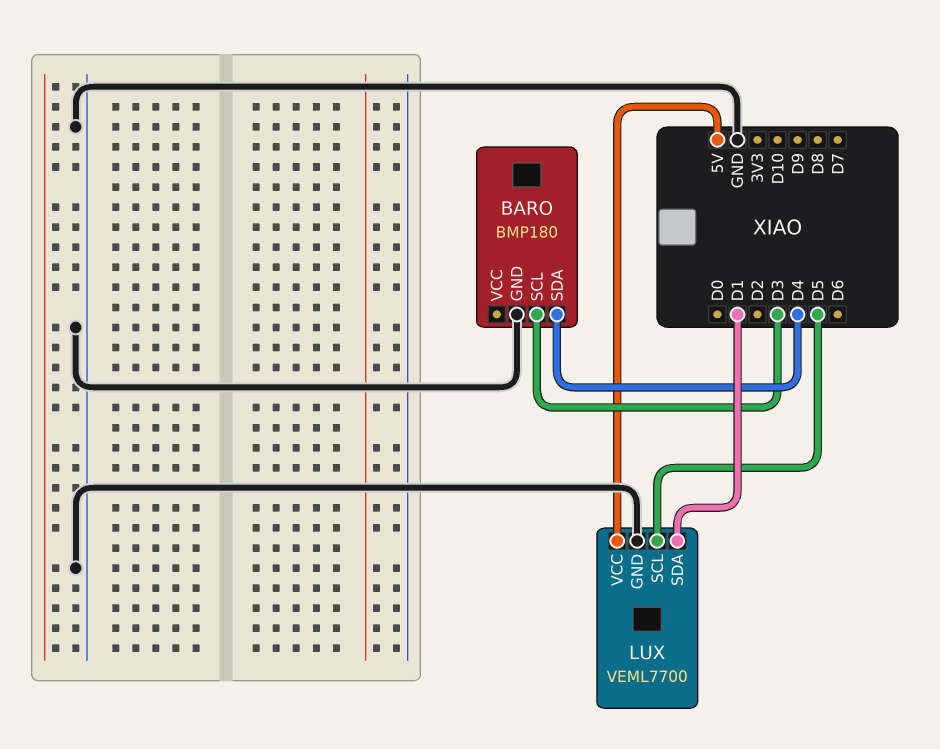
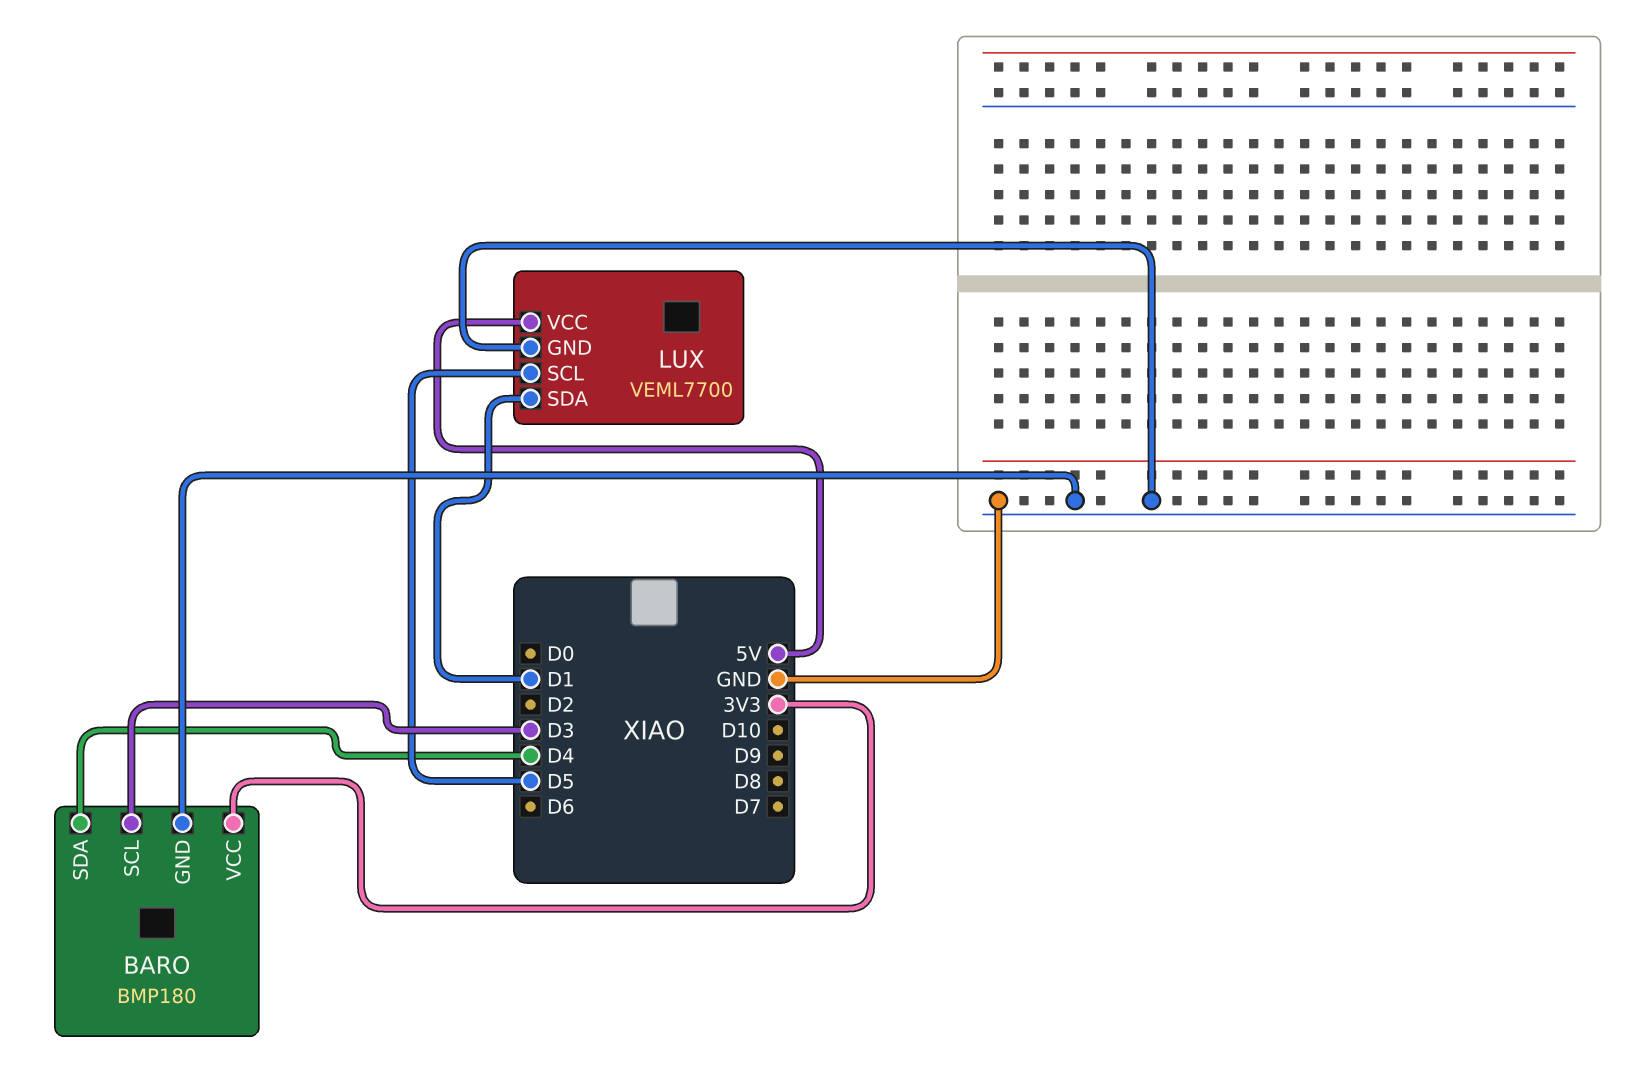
BARO pin VCC: none -> 3V3

